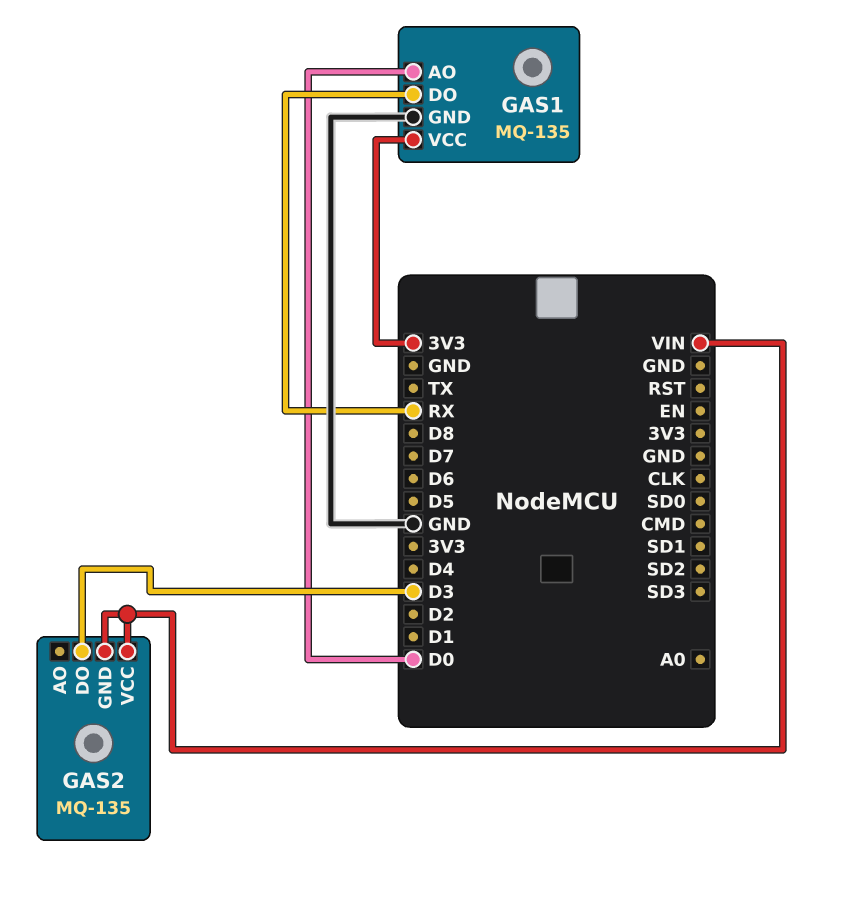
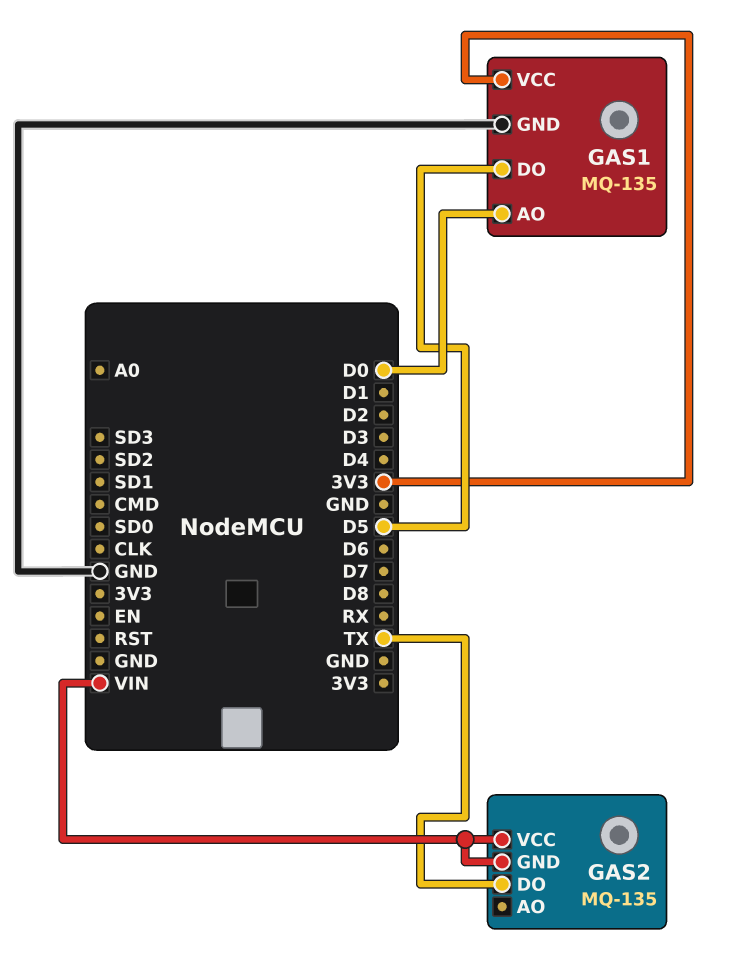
GAS1 pin DO: RX -> D5
GAS2 pin DO: D3 -> TX

